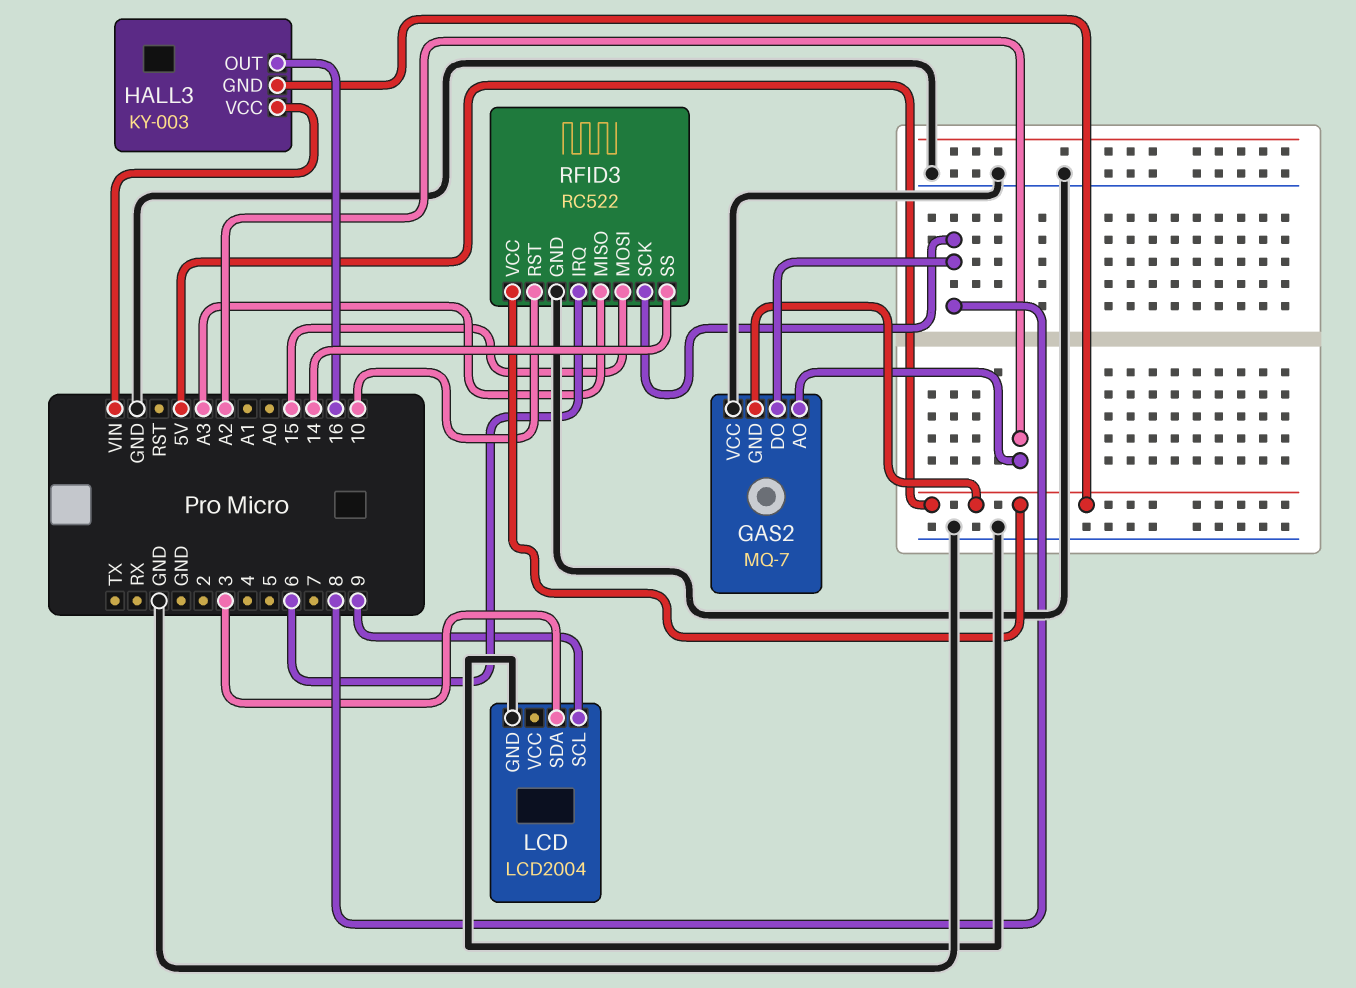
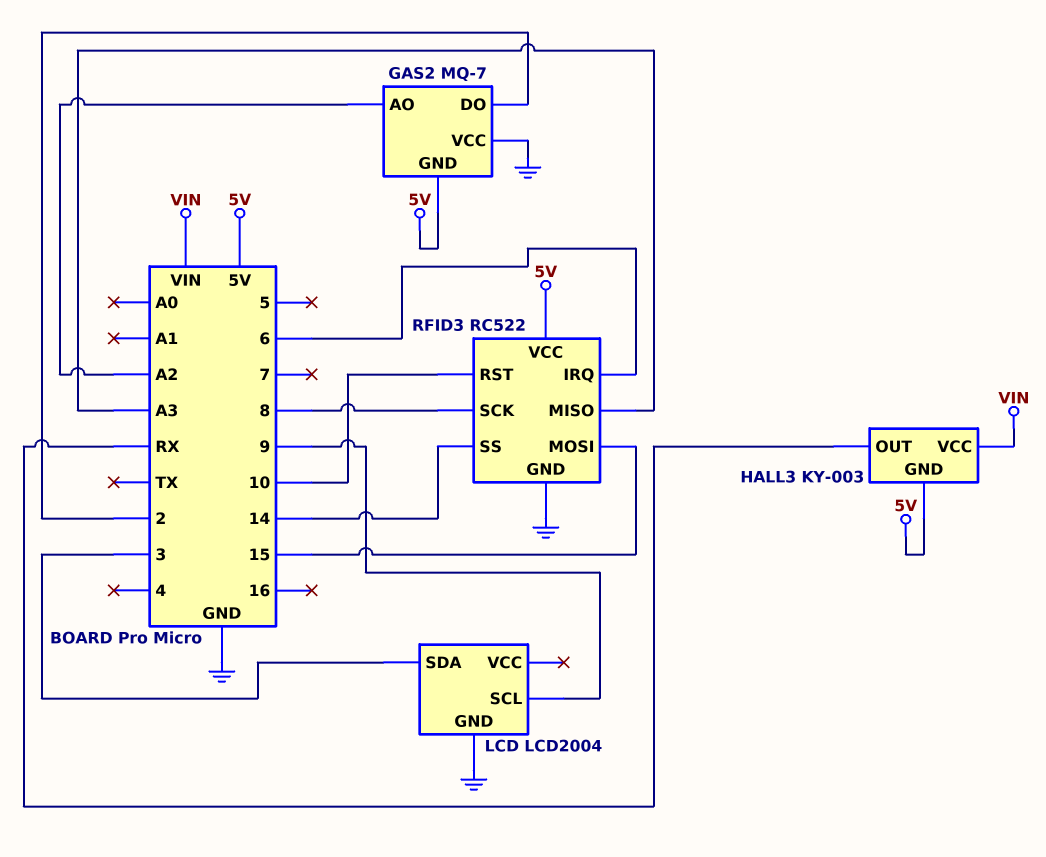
GAS2 pin DO: 8 -> 2
HALL3 pin OUT: 16 -> RX

